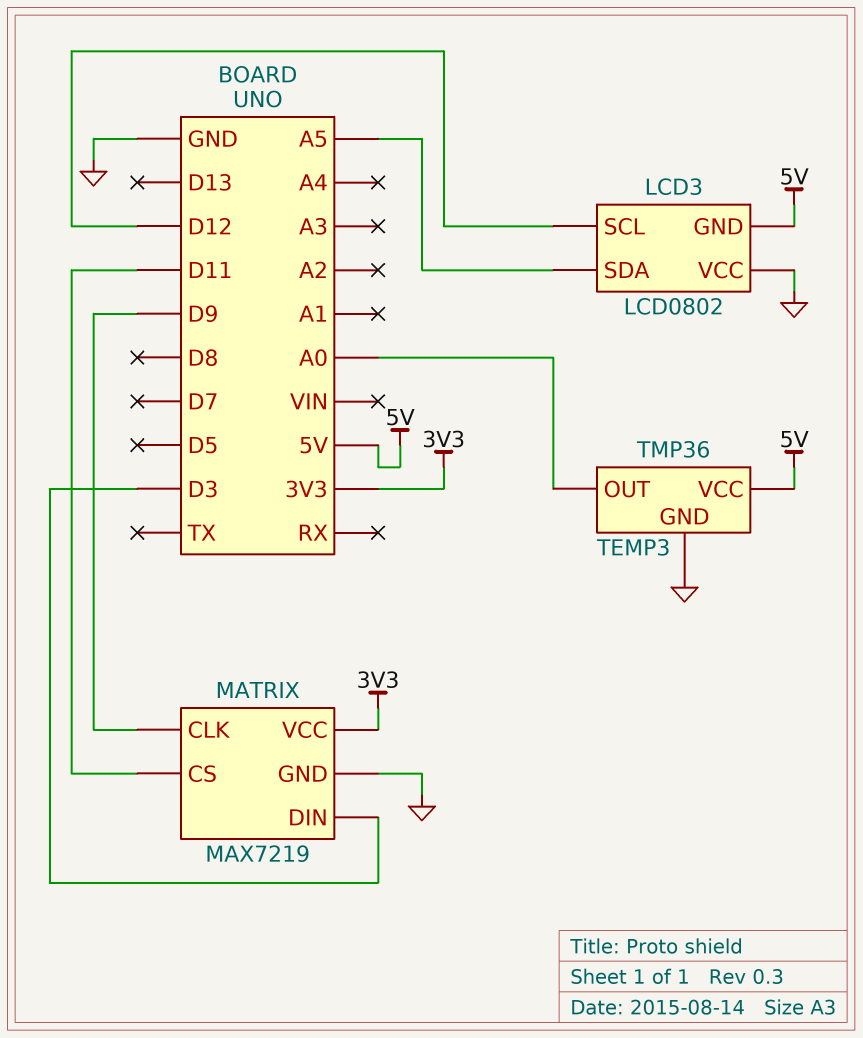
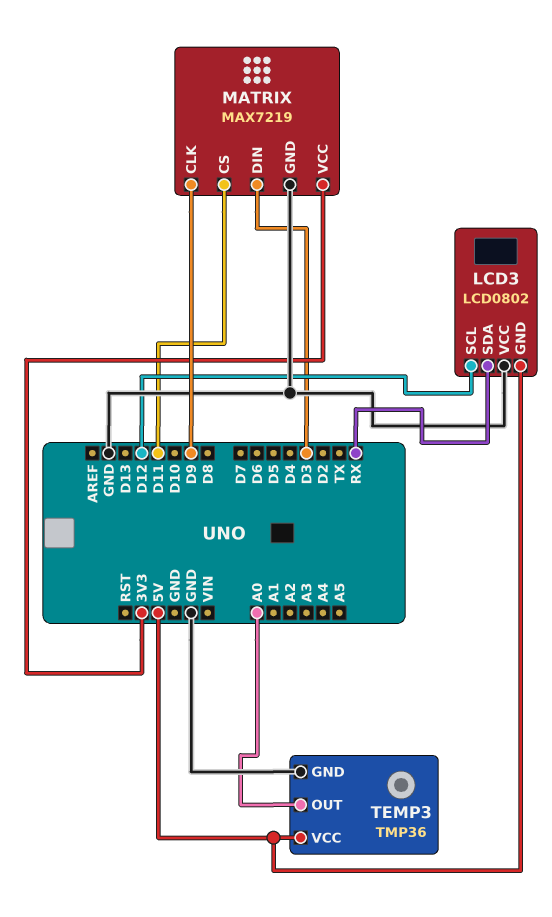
LCD3 pin SDA: A5 -> RX

